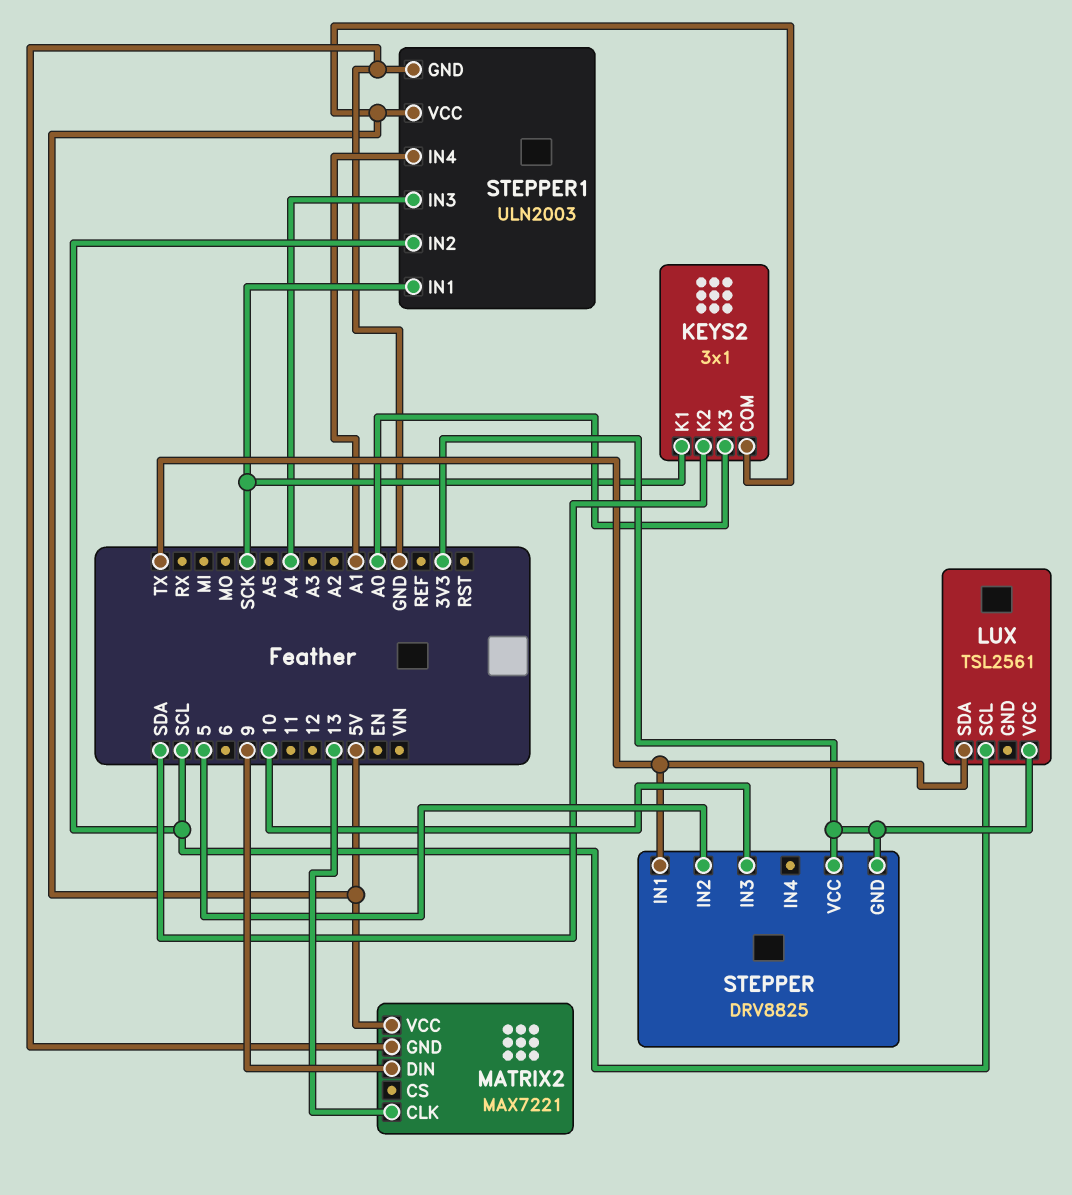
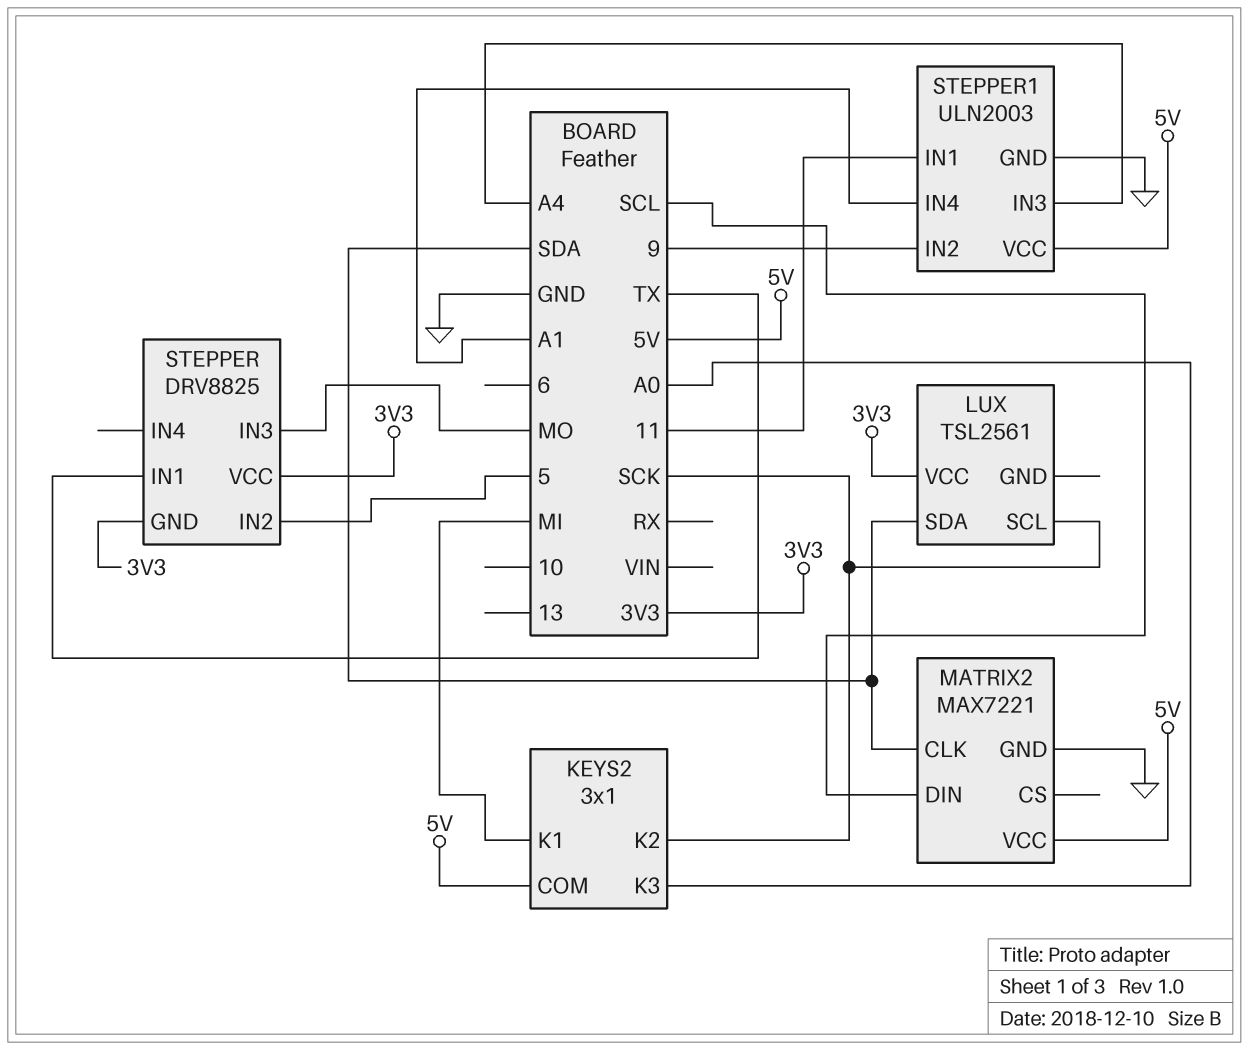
KEYS2 pin K1: SCK -> MI
KEYS2 pin K2: SDA -> SCK
LUX pin SCL: SCL -> SCK
LUX pin SDA: TX -> SDA
MATRIX2 pin CLK: 13 -> SDA
MATRIX2 pin DIN: 9 -> SCL
STEPPER pin IN3: 10 -> MO
STEPPER1 pin IN1: SCK -> 11
STEPPER1 pin IN2: SCL -> 9

